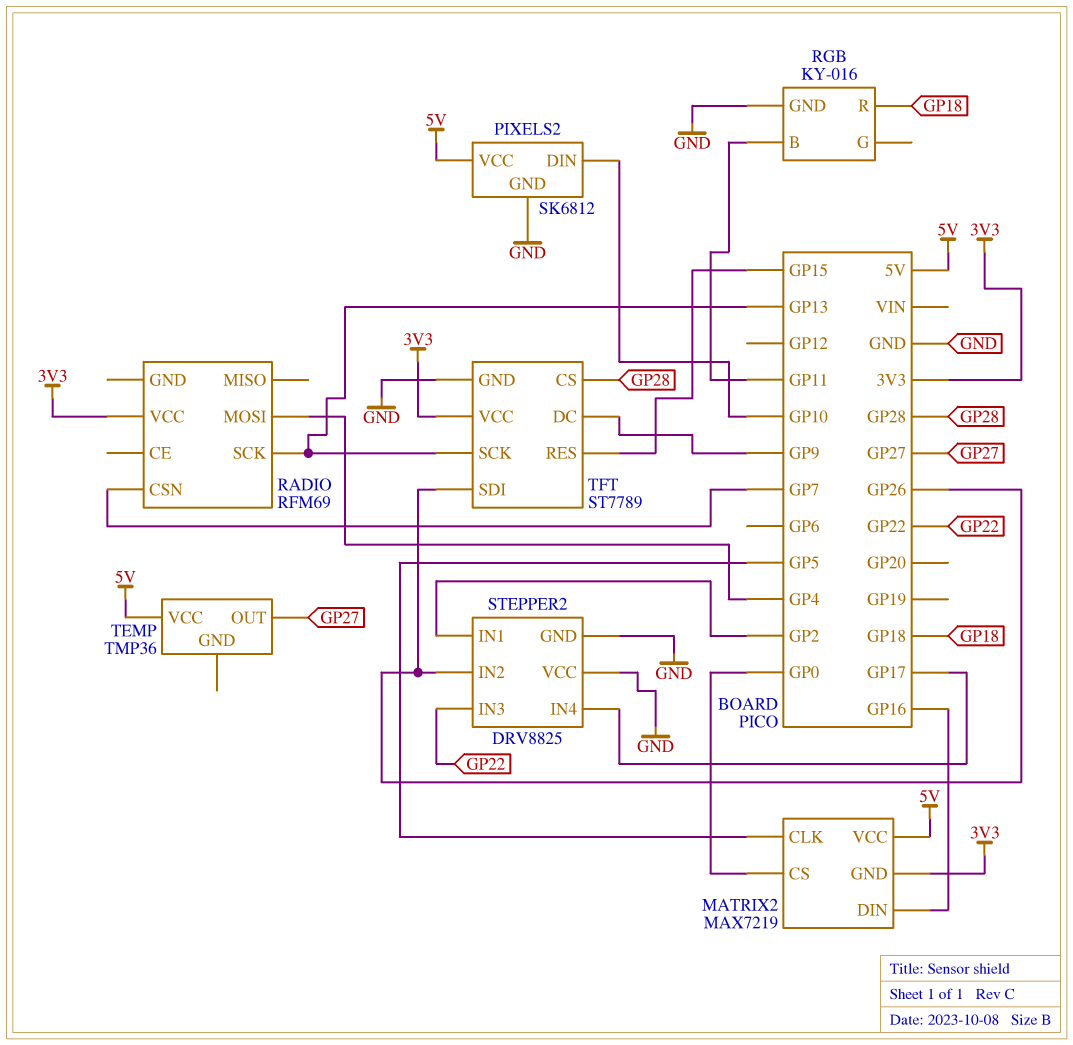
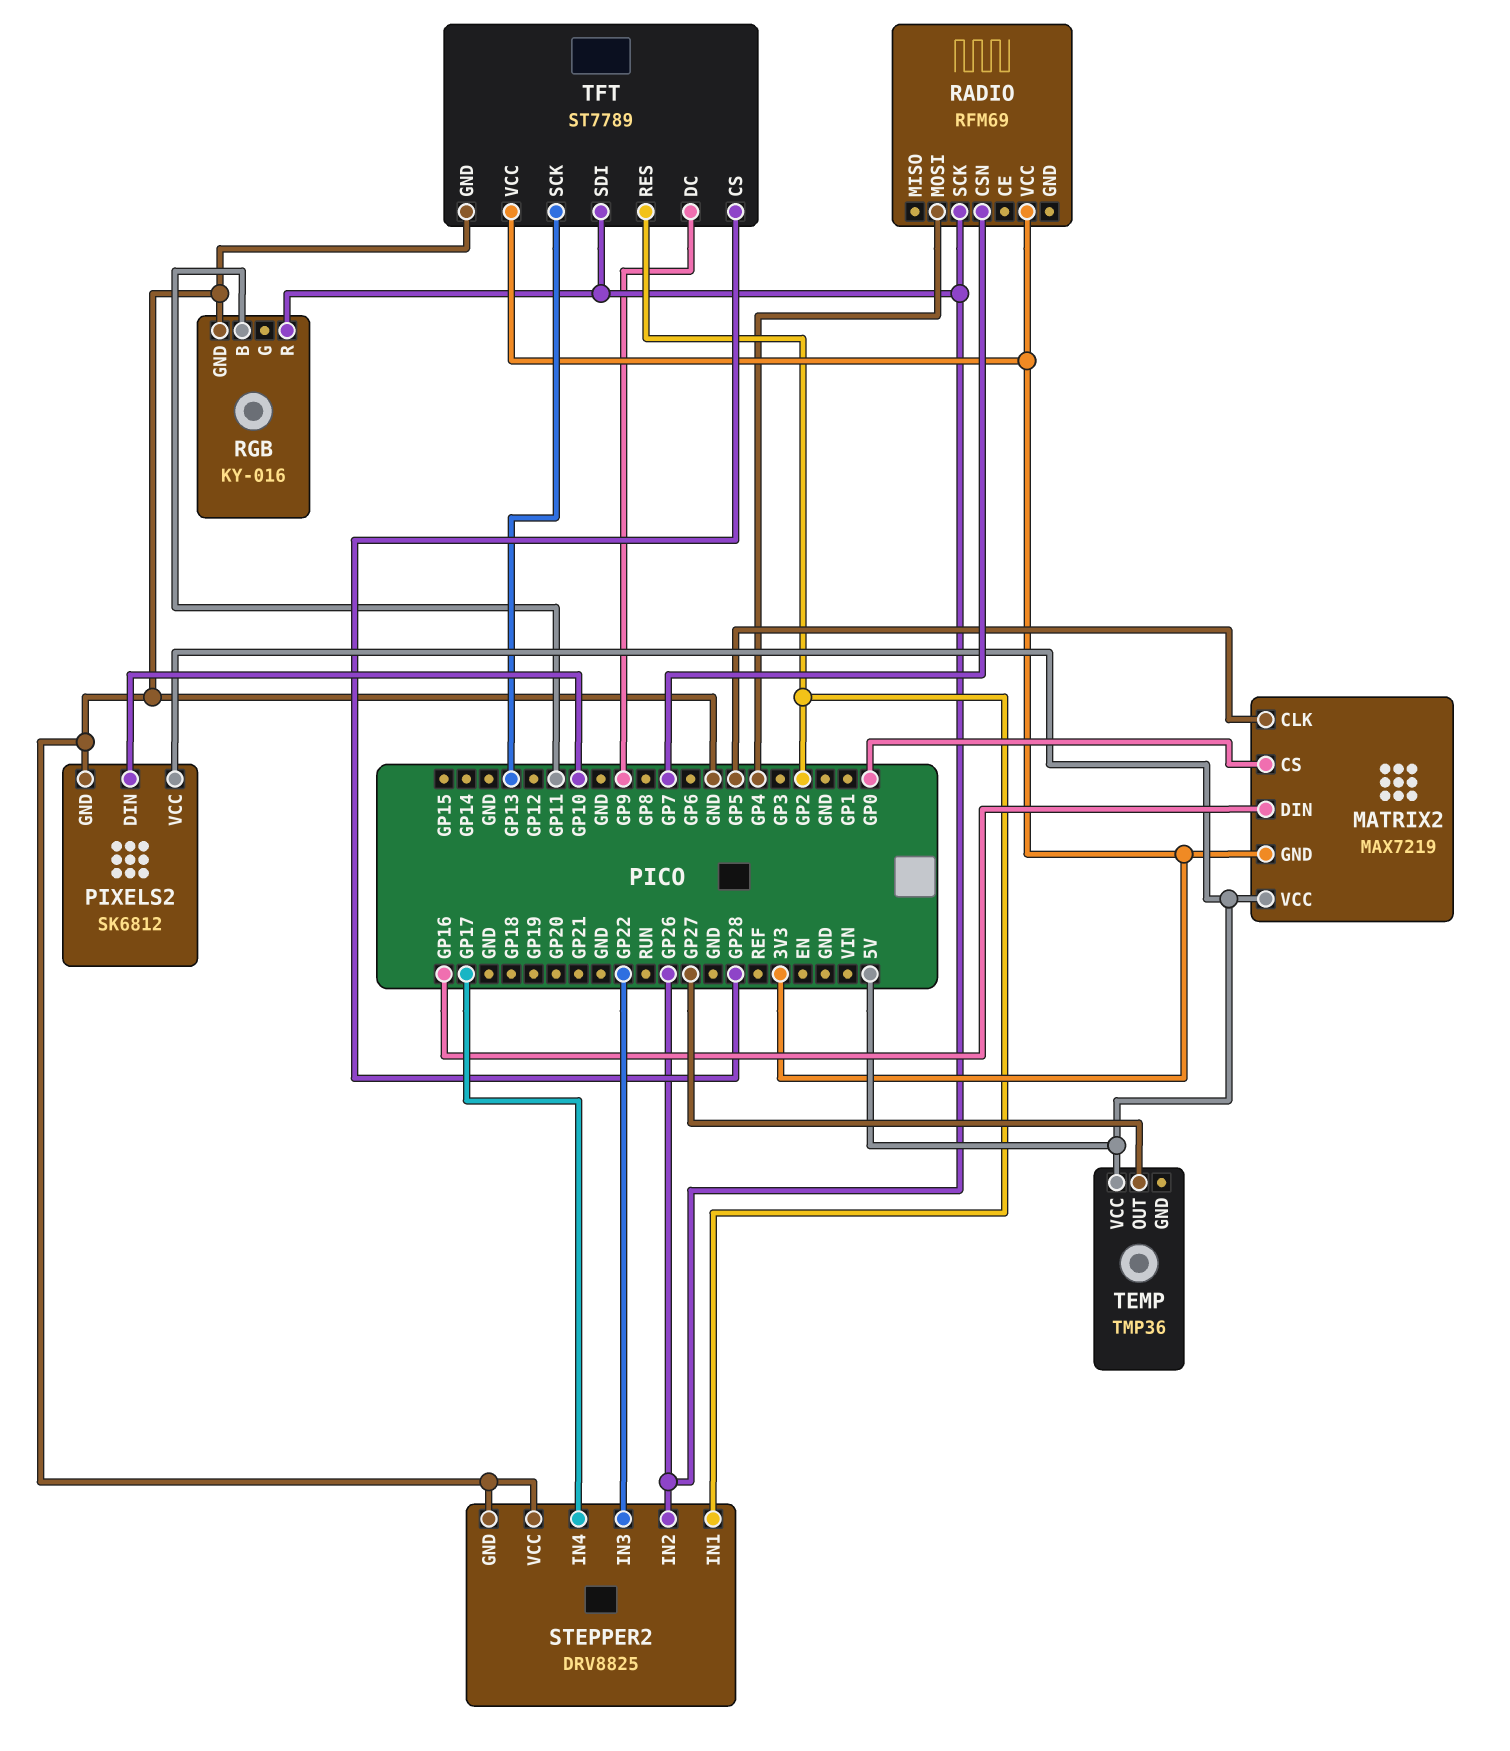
RADIO pin SCK: GP13 -> GP26
RGB pin R: GP18 -> GP26
TFT pin RES: GP15 -> GP2

